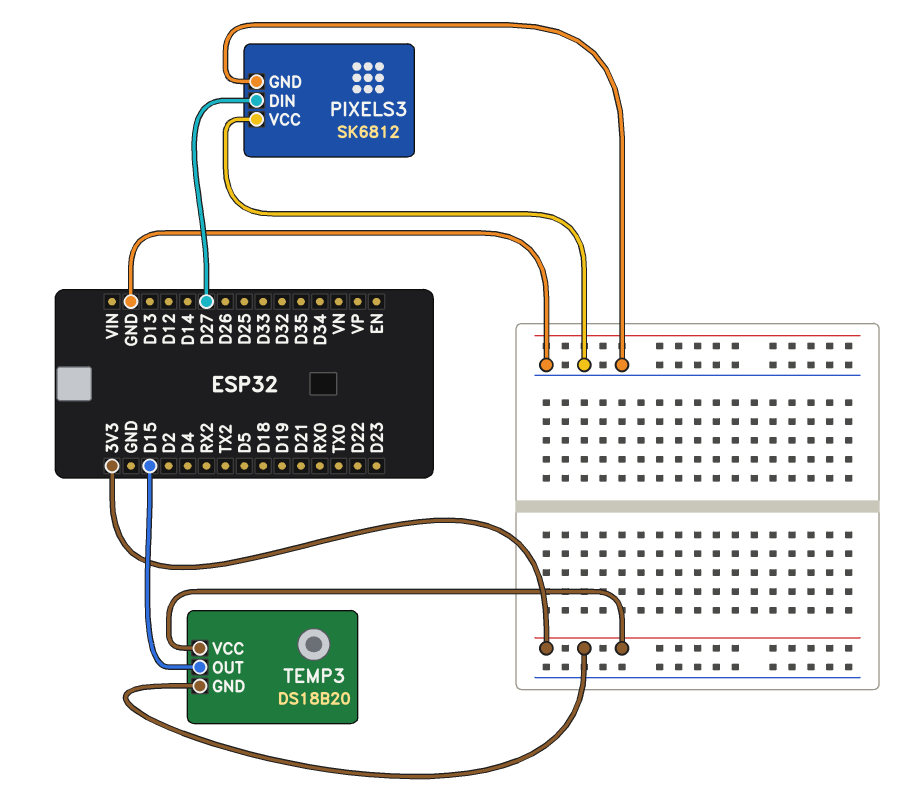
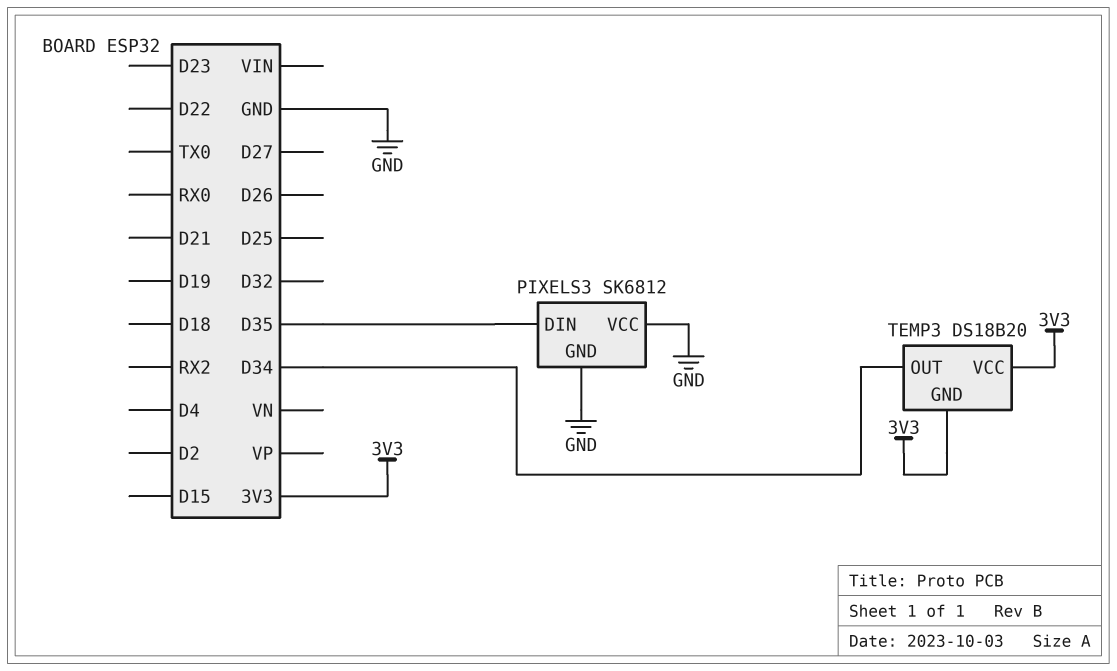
PIXELS3 pin DIN: D27 -> D35
TEMP3 pin OUT: D15 -> D34

